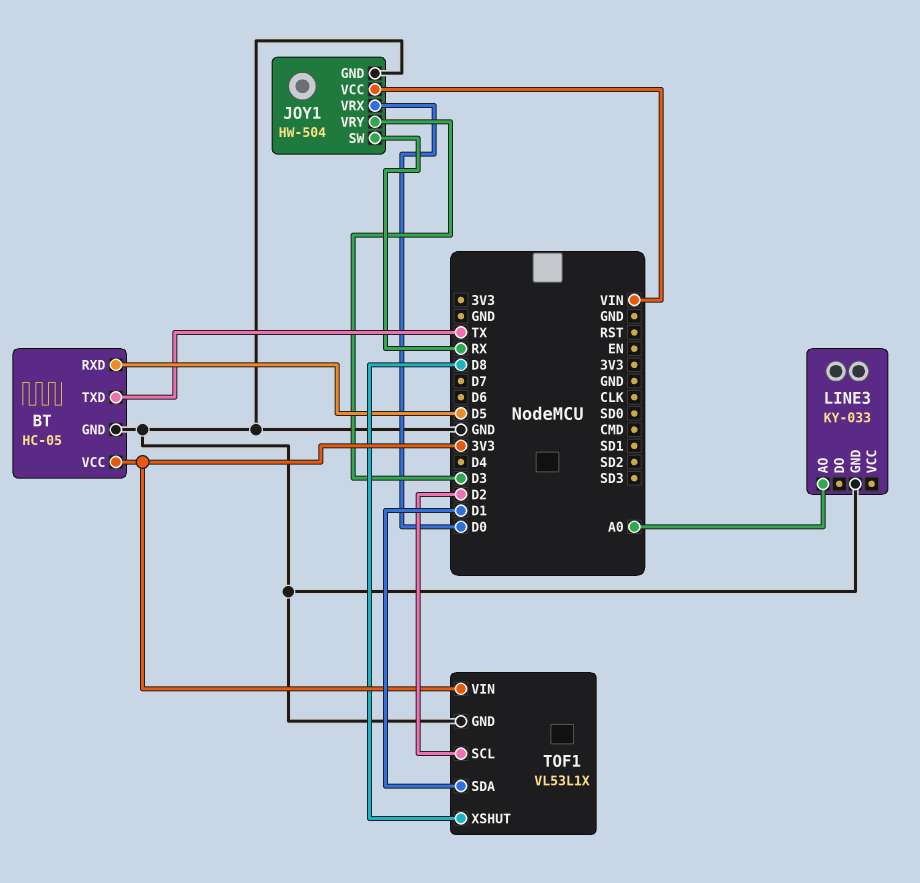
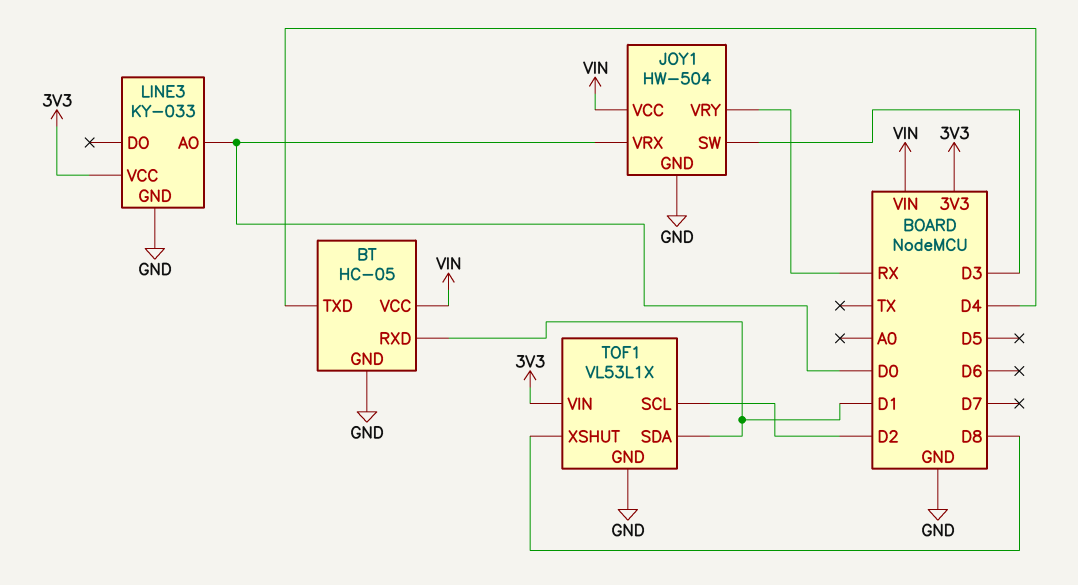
BT pin RXD: D5 -> D1
BT pin TXD: TX -> D4
BT pin VCC: 3V3 -> VIN
JOY1 pin SW: RX -> D3
JOY1 pin VRY: D3 -> RX
LINE3 pin AO: A0 -> D0
LINE3 pin VCC: none -> 3V3

